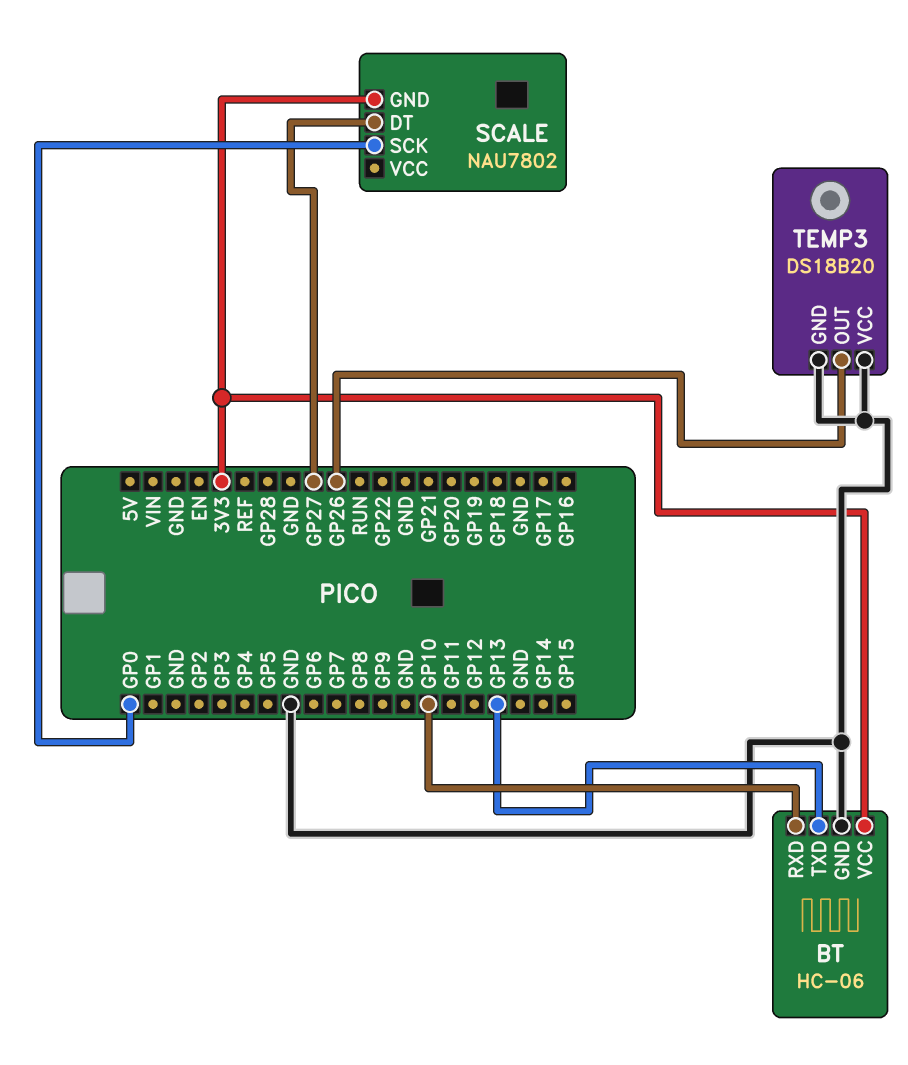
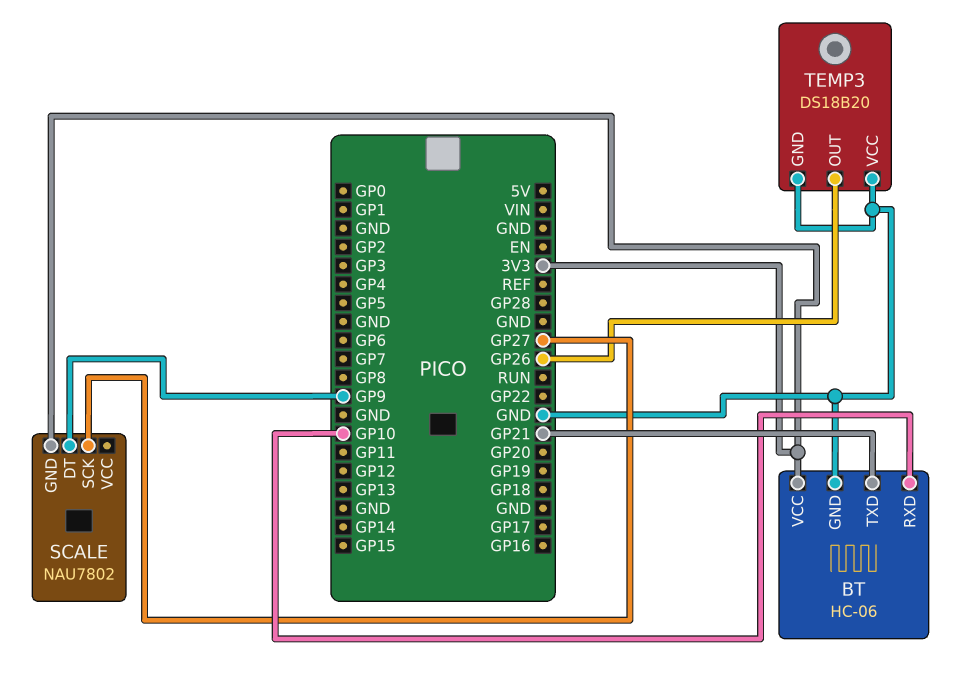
BT pin TXD: GP13 -> GP21
SCALE pin DT: GP27 -> GP9
SCALE pin SCK: GP0 -> GP27

